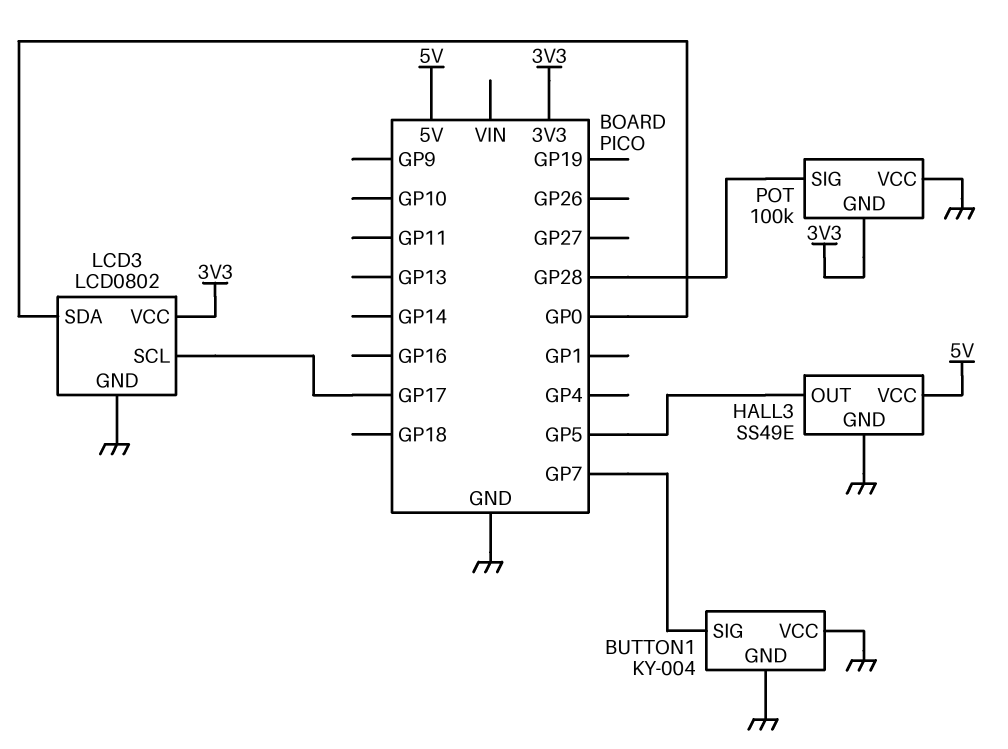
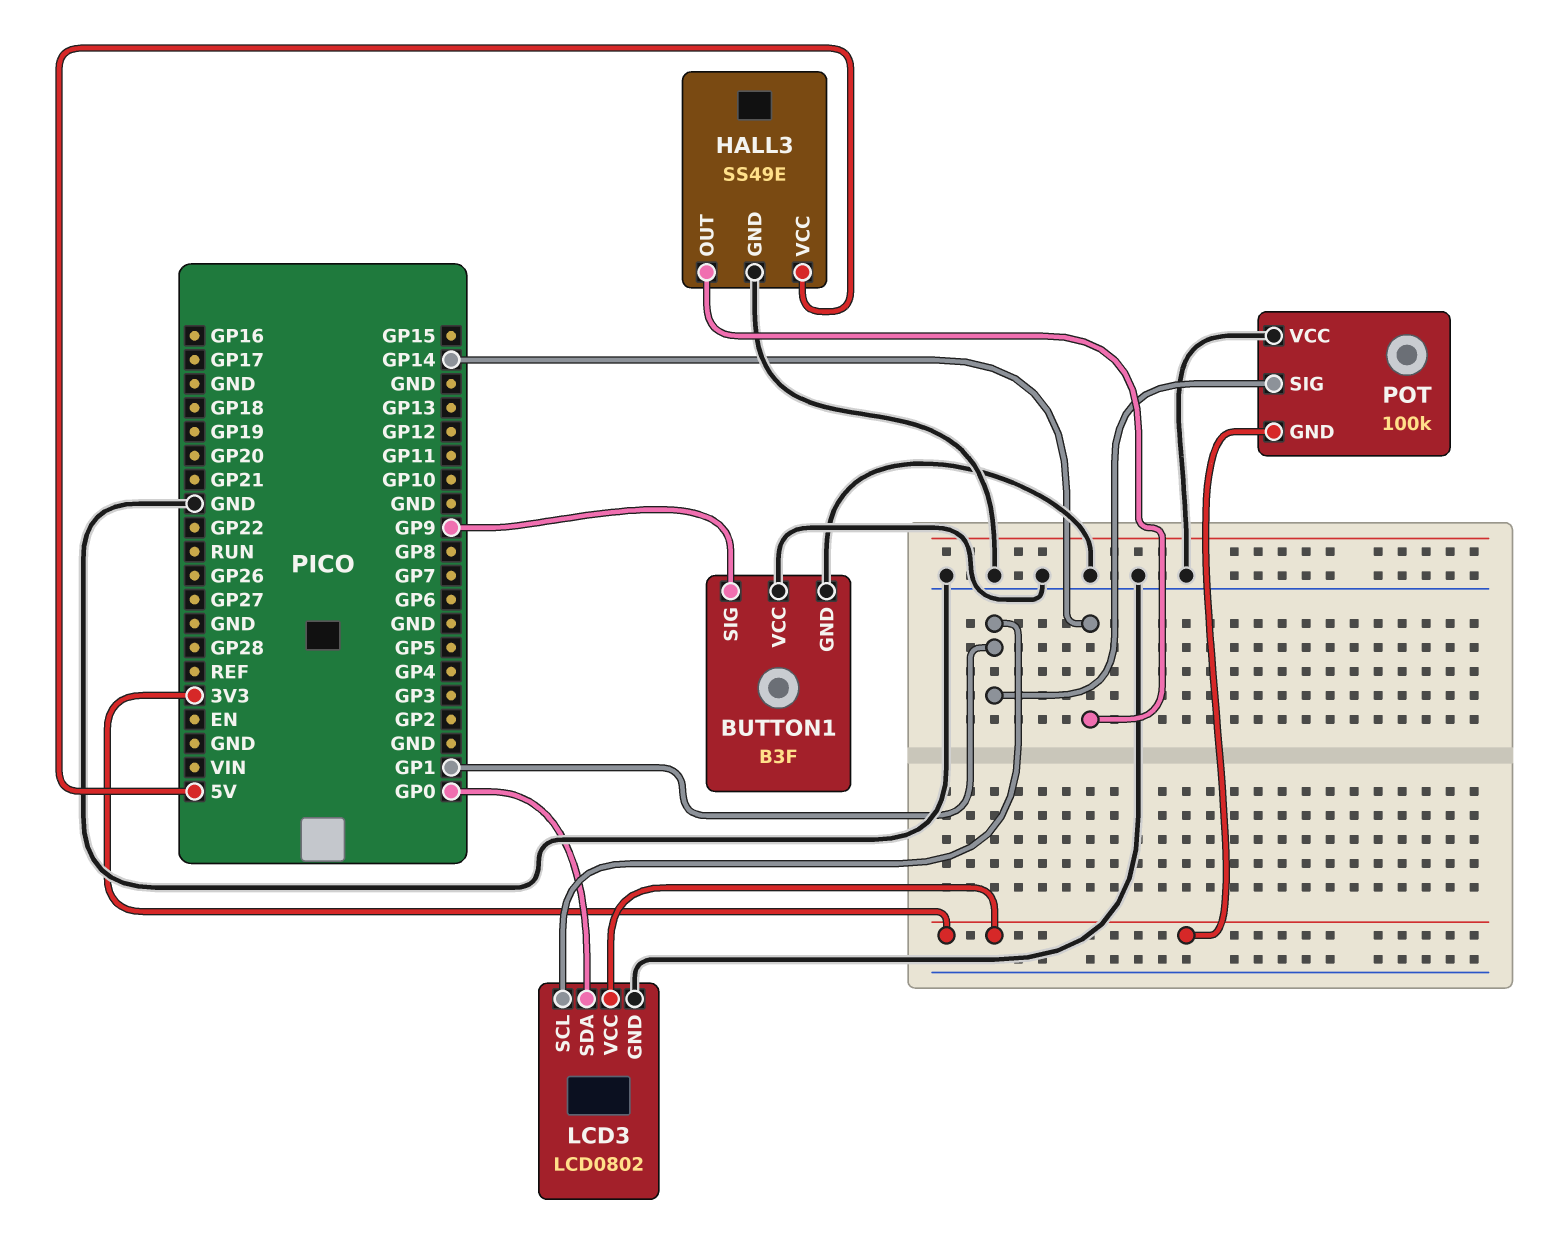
BUTTON1: KY-004 -> B3F
BUTTON1 pin SIG: GP7 -> GP9
HALL3 pin OUT: GP5 -> GP14
LCD3 pin SCL: GP17 -> GP1
POT pin SIG: GP28 -> GP1

